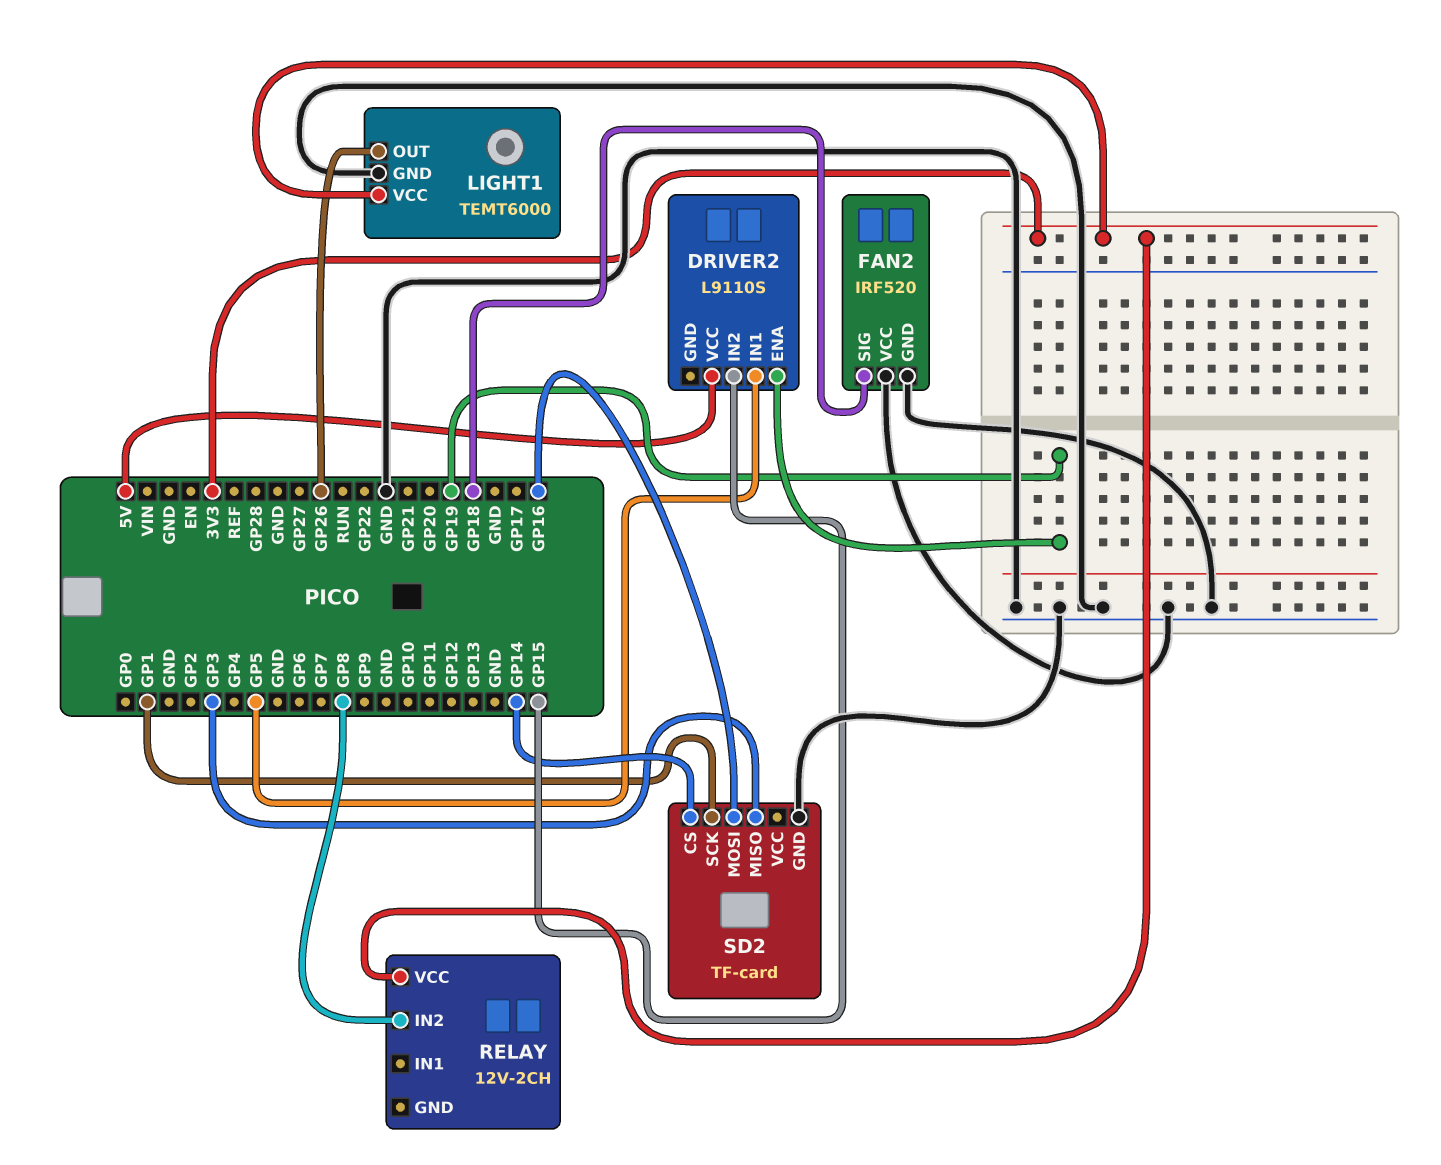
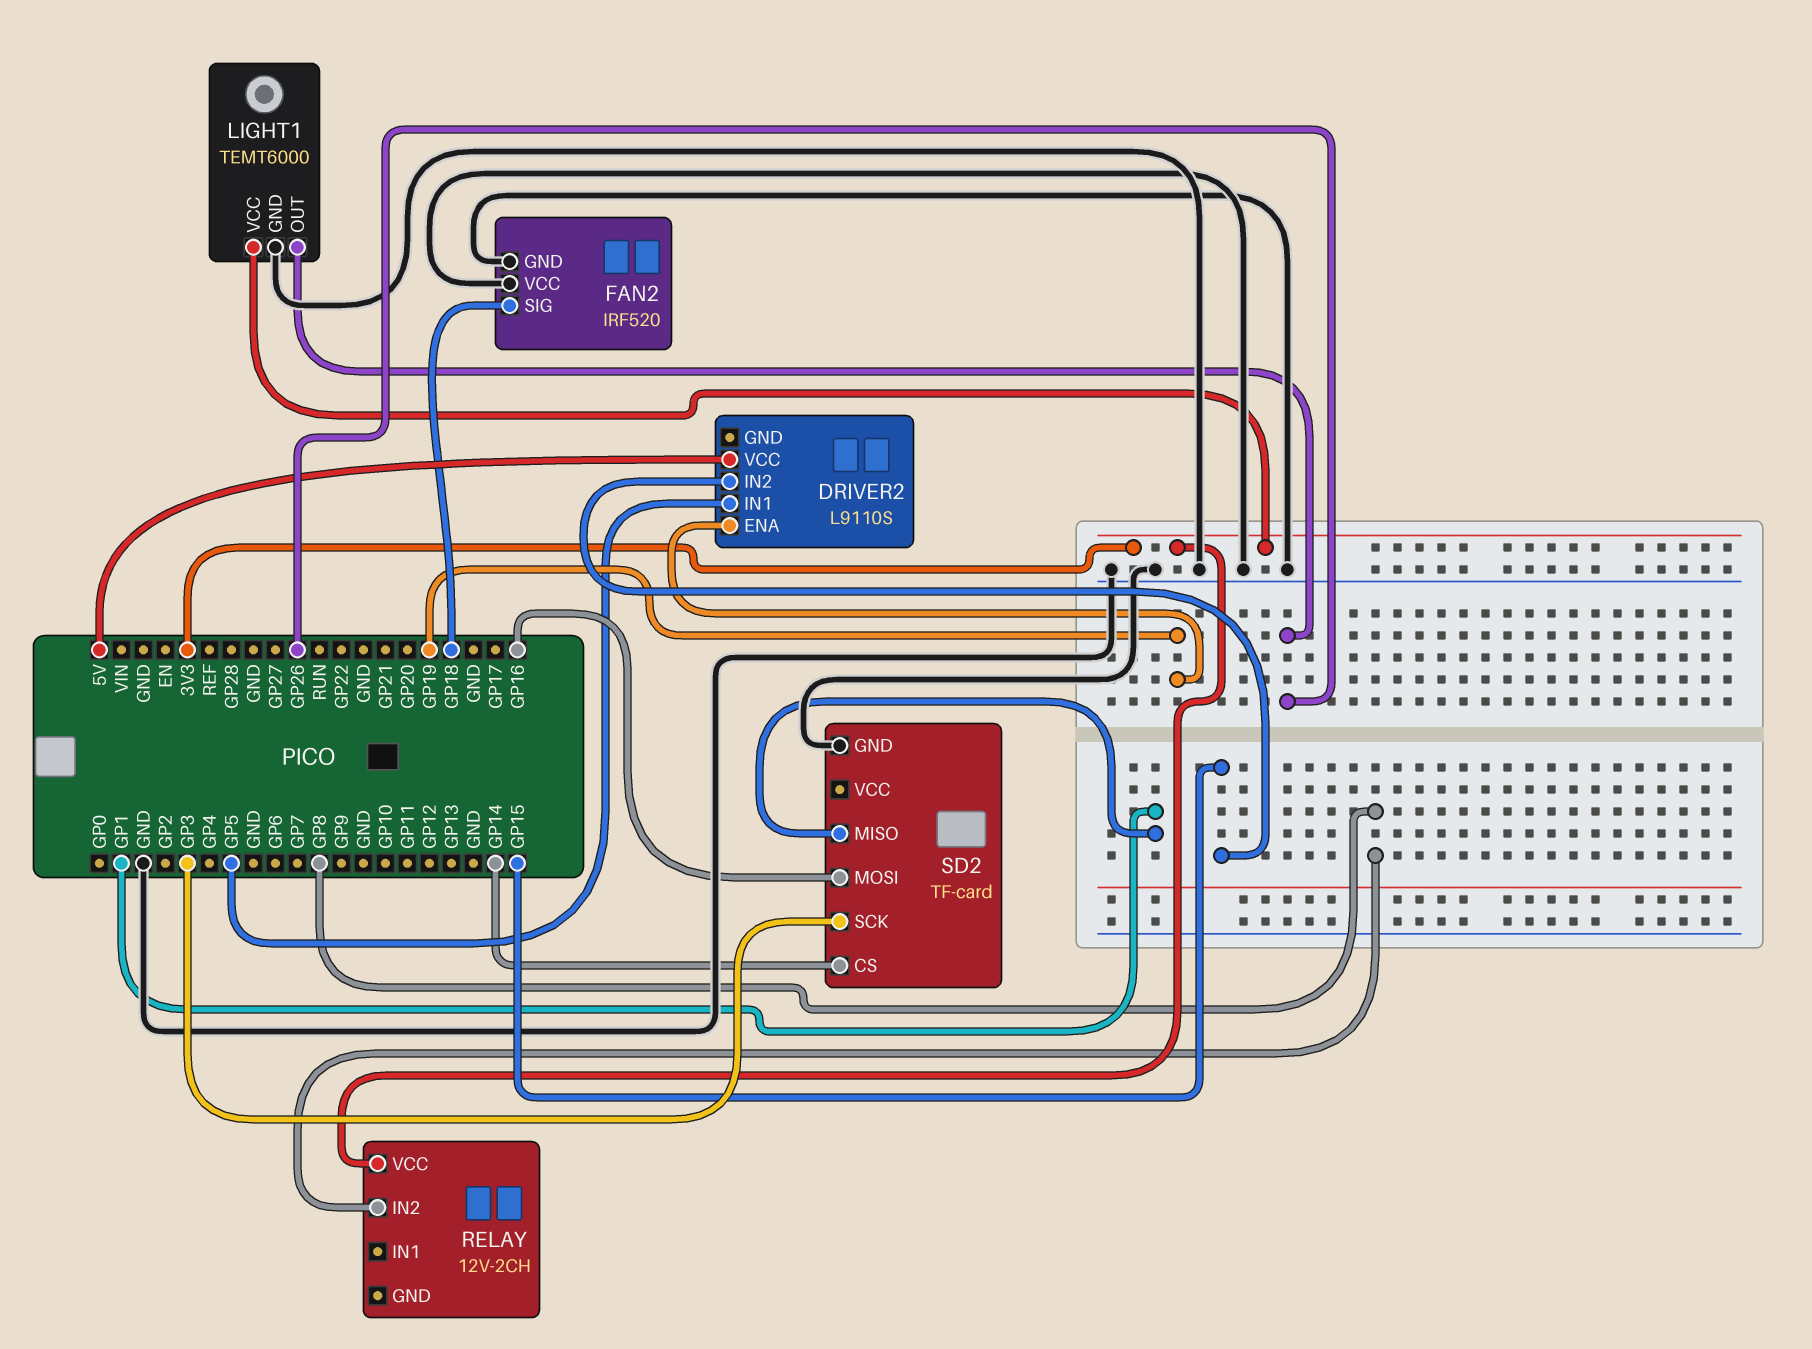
SD2 pin MISO: GP3 -> GP1
SD2 pin SCK: GP1 -> GP3

